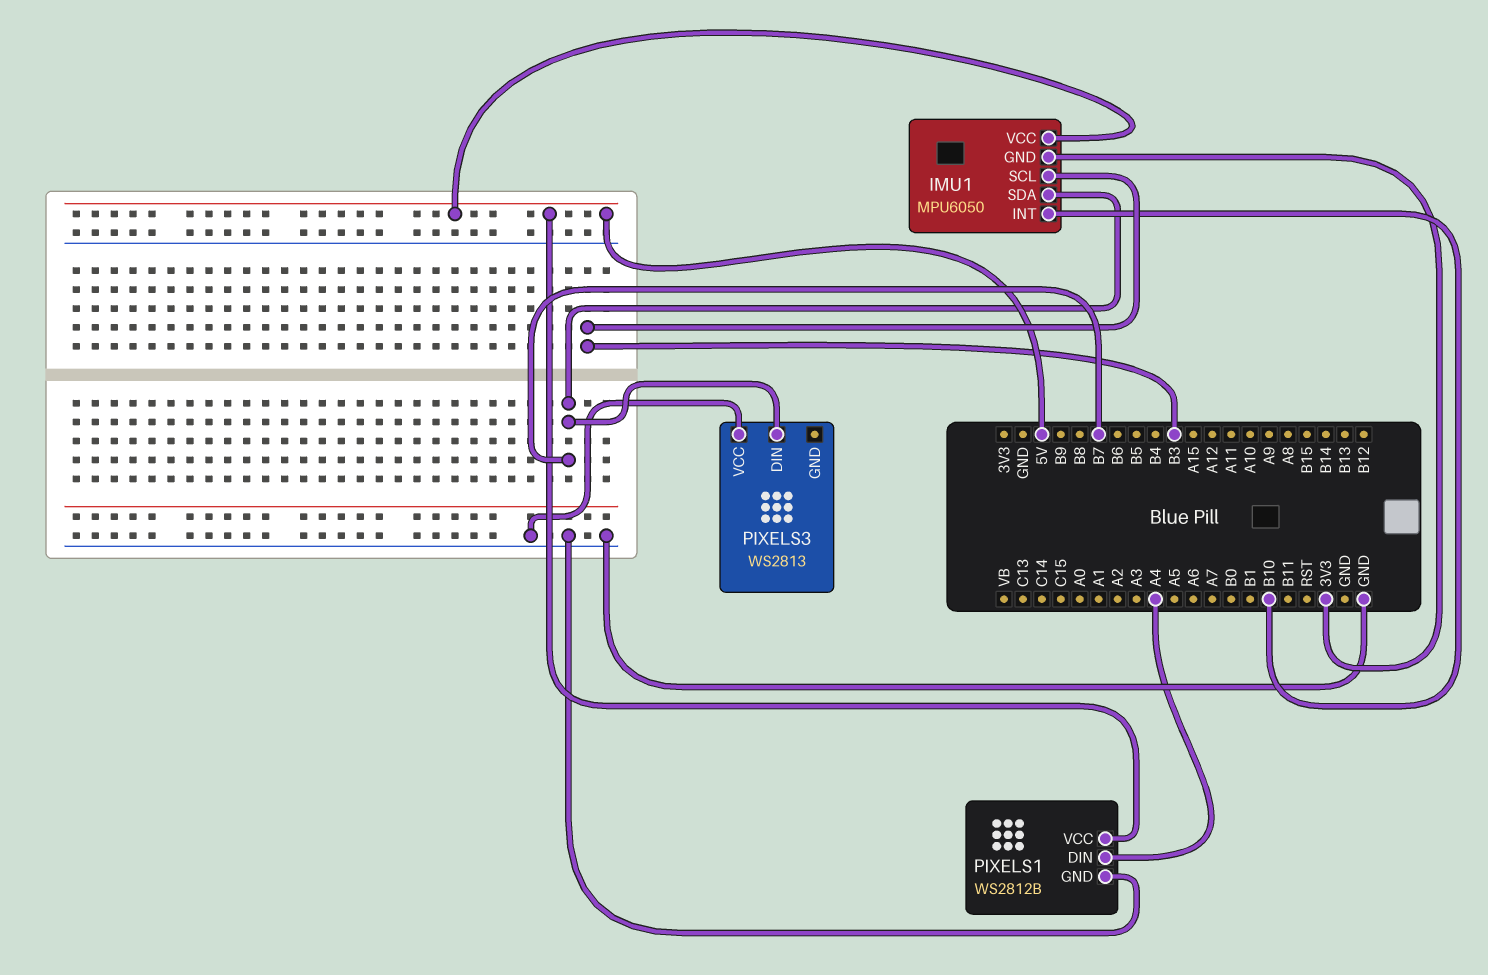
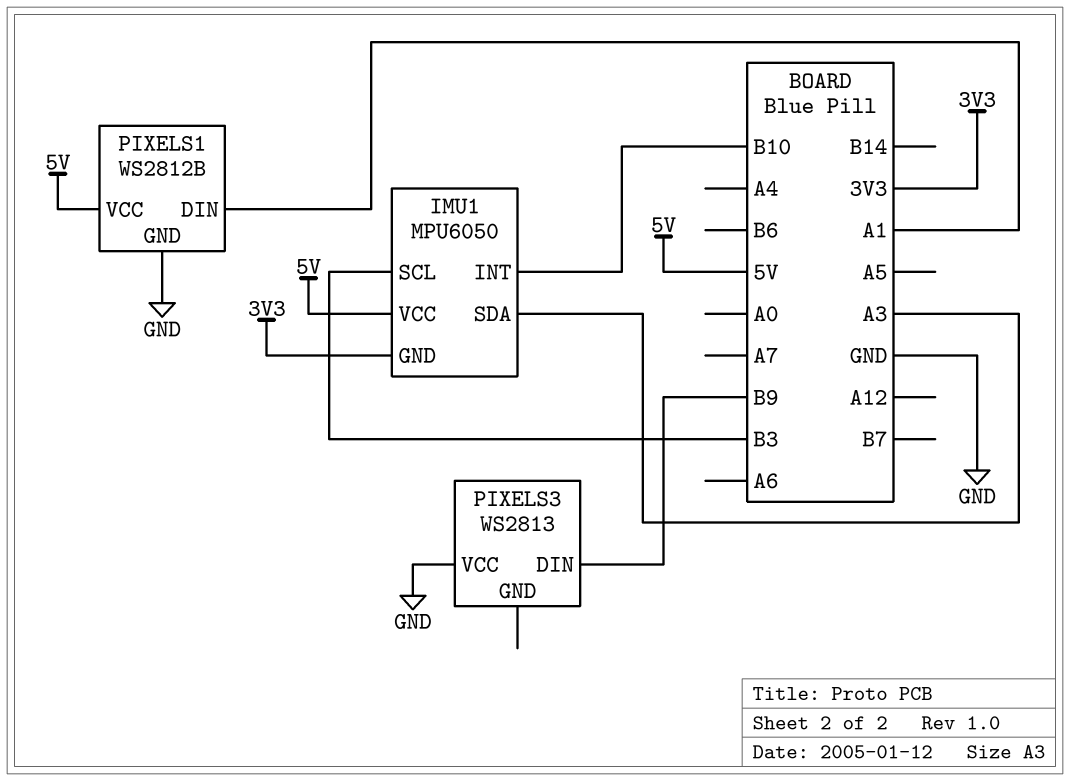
IMU1 pin SDA: B7 -> A3
PIXELS1 pin DIN: A4 -> A1
PIXELS3 pin DIN: B7 -> B9

